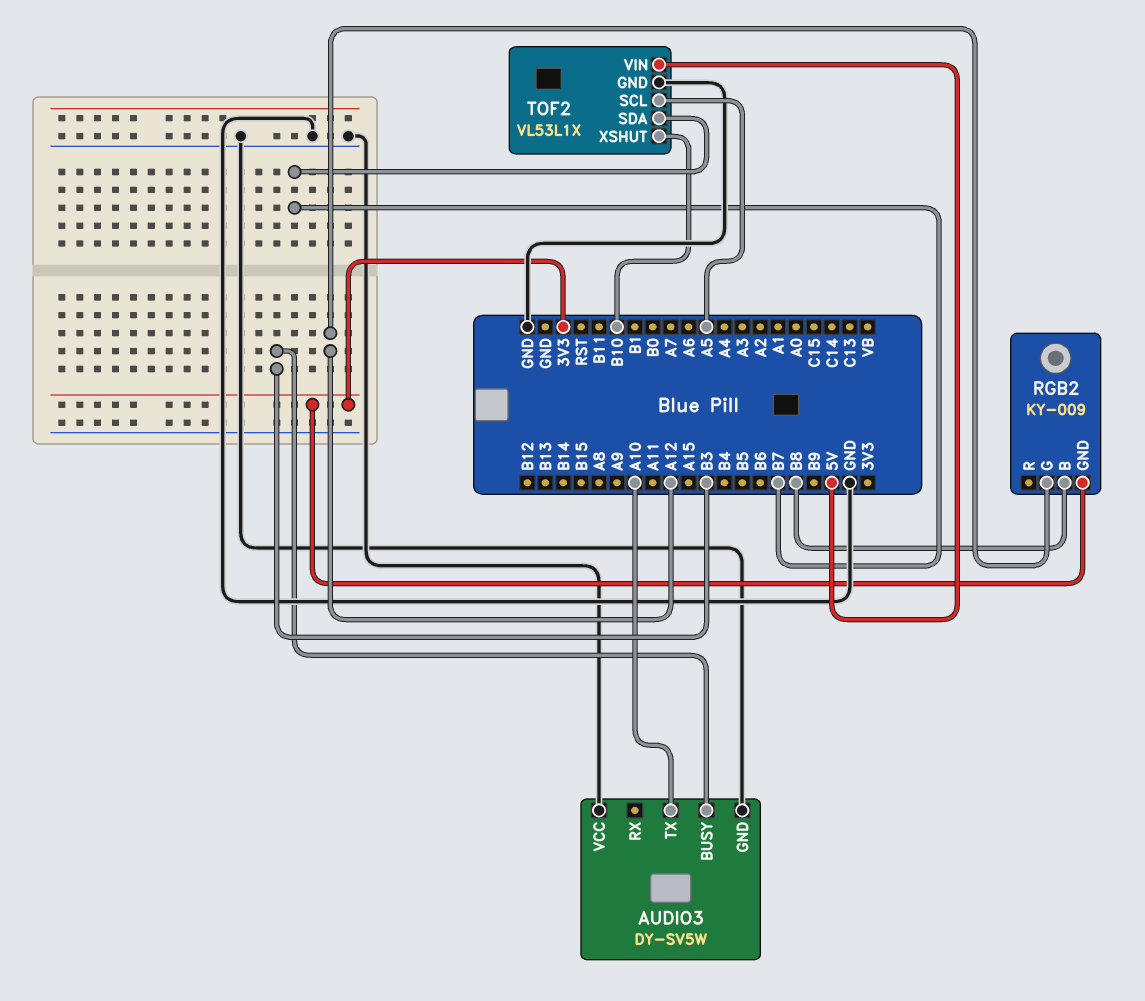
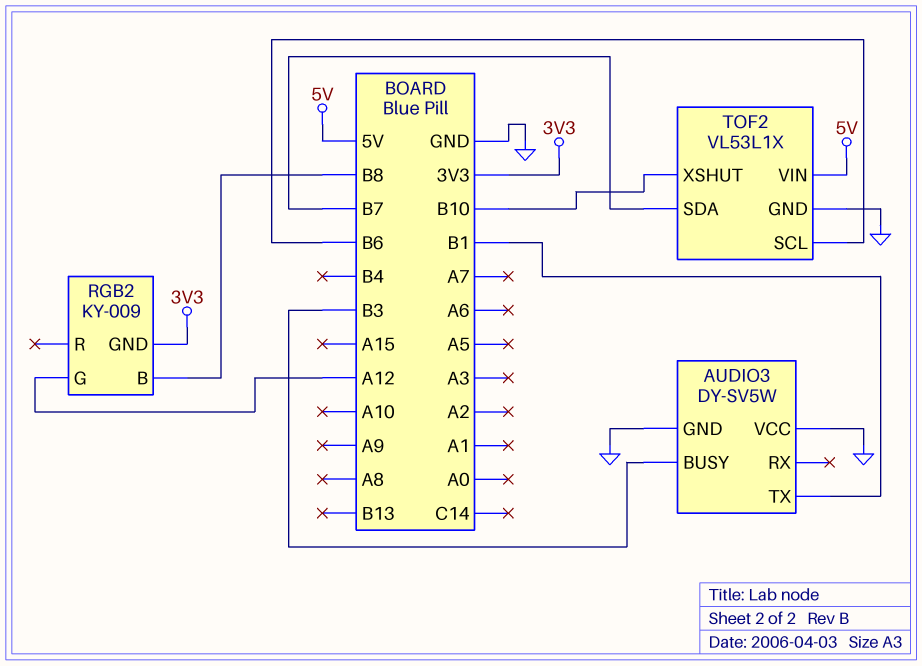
AUDIO3 pin TX: A10 -> B1
TOF2 pin SCL: A5 -> B6

